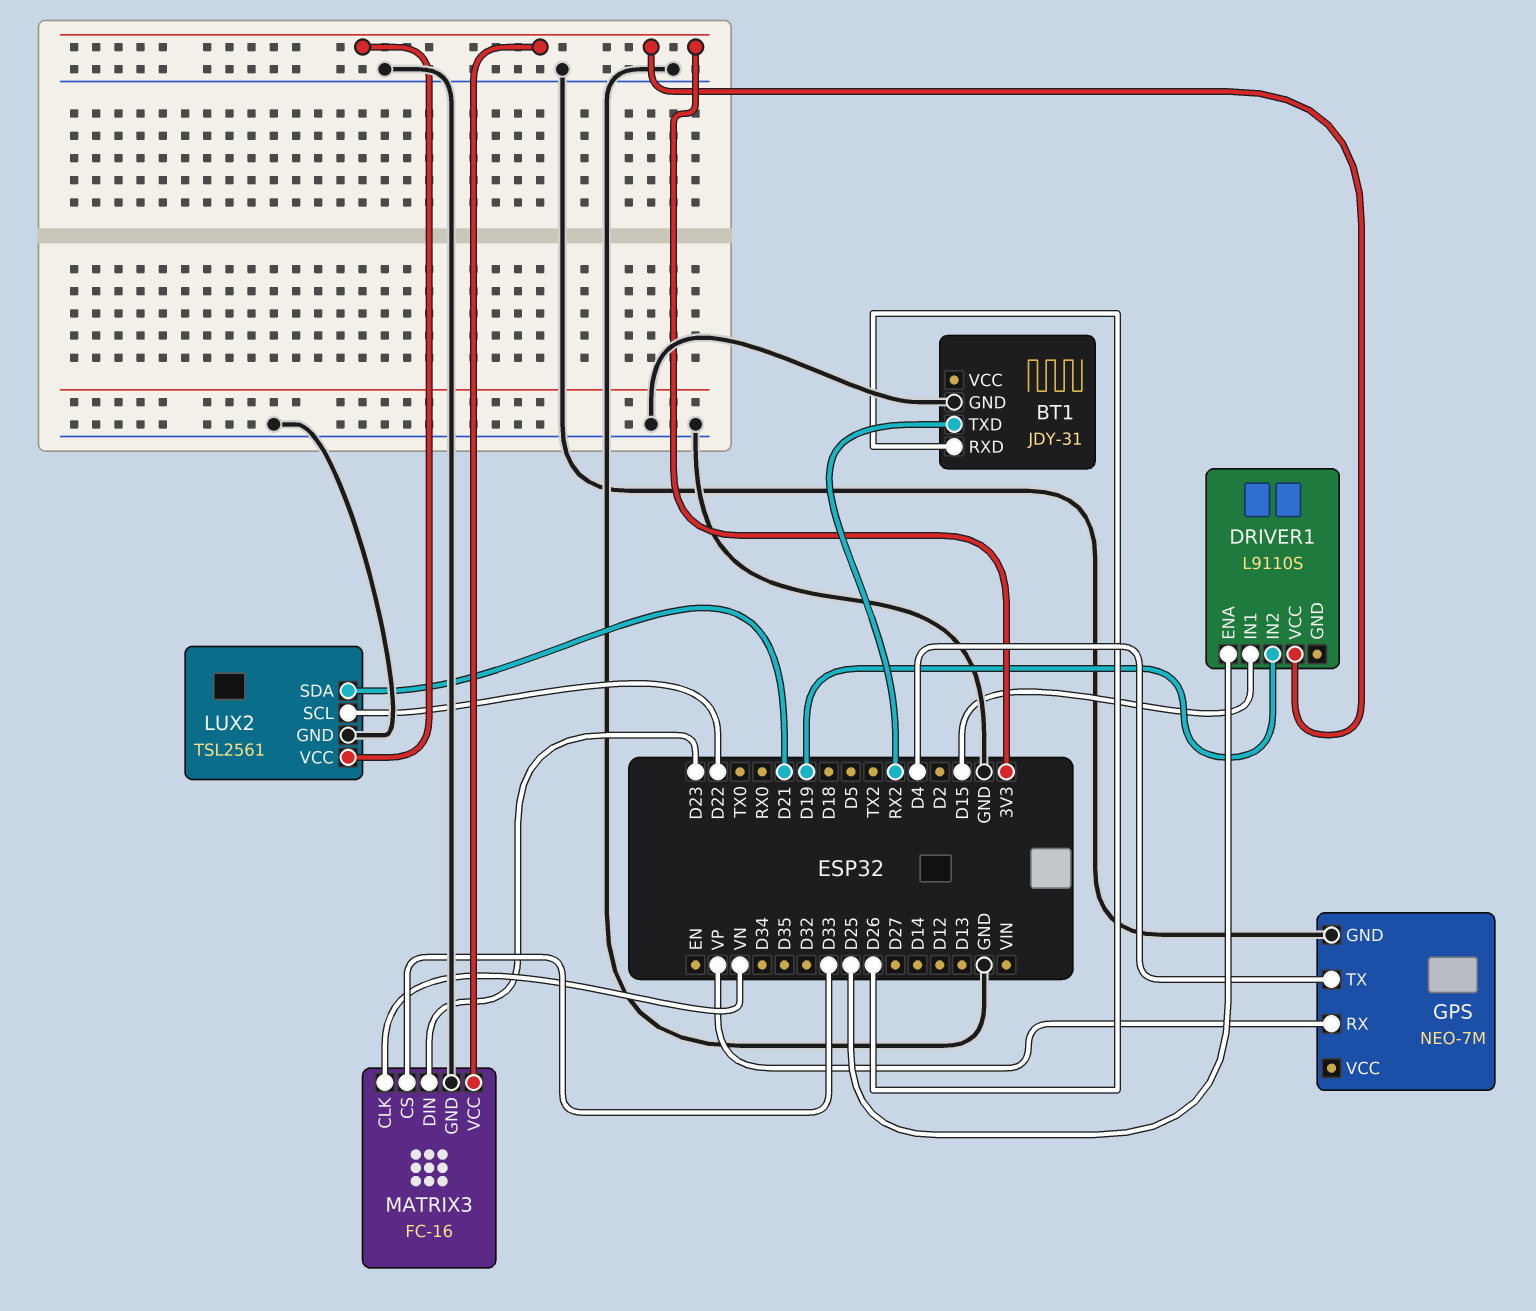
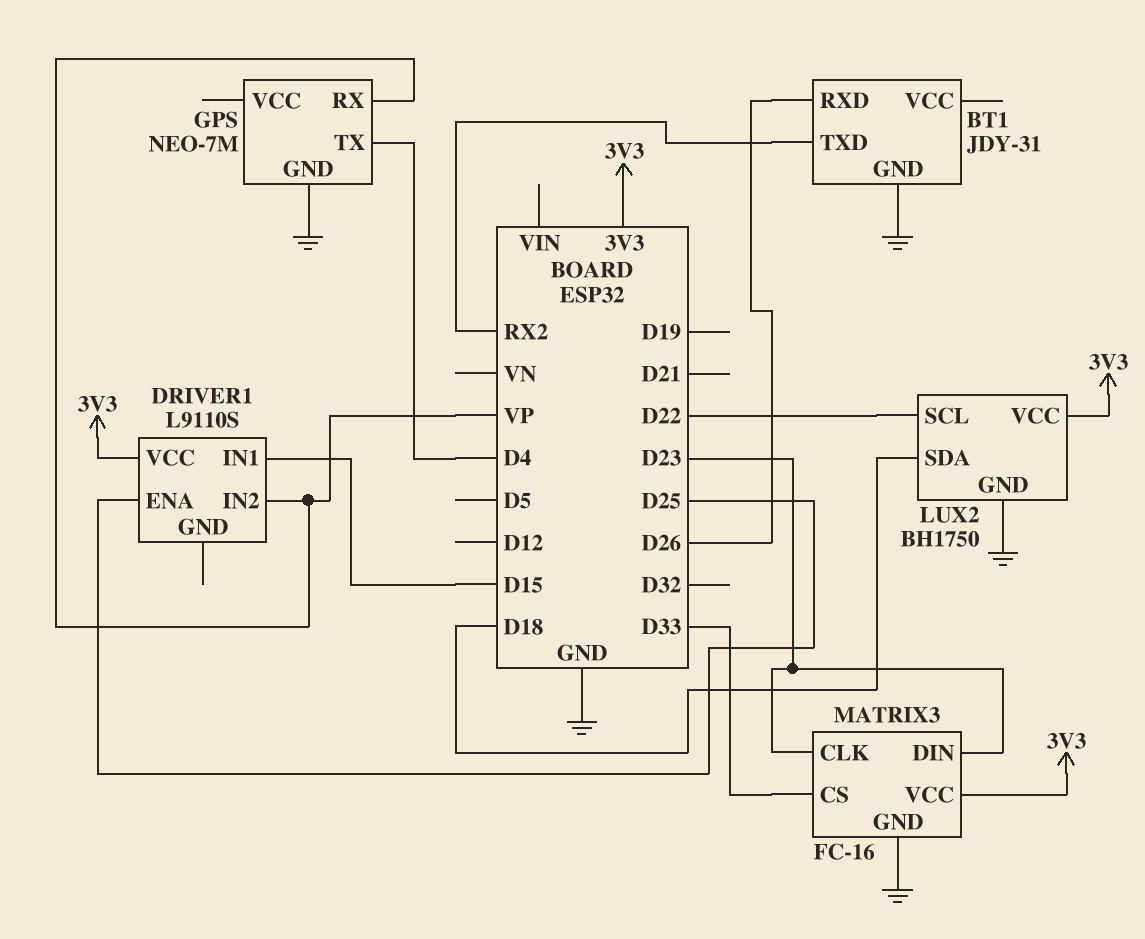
DRIVER1 pin IN2: D19 -> VP
LUX2: TSL2561 -> BH1750
LUX2 pin SDA: D21 -> D18
MATRIX3 pin CLK: VN -> D23

